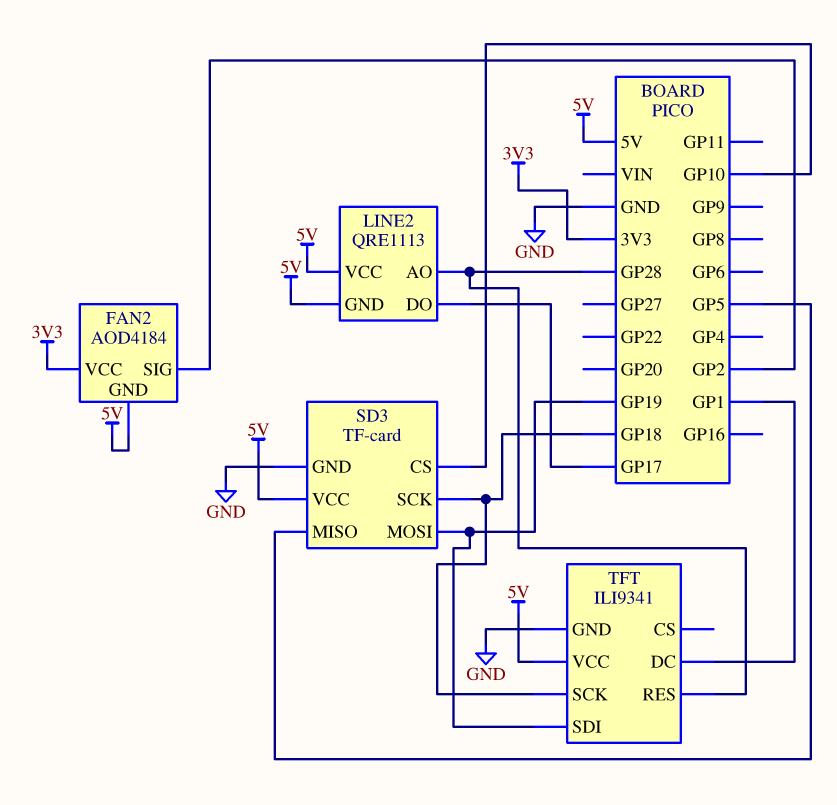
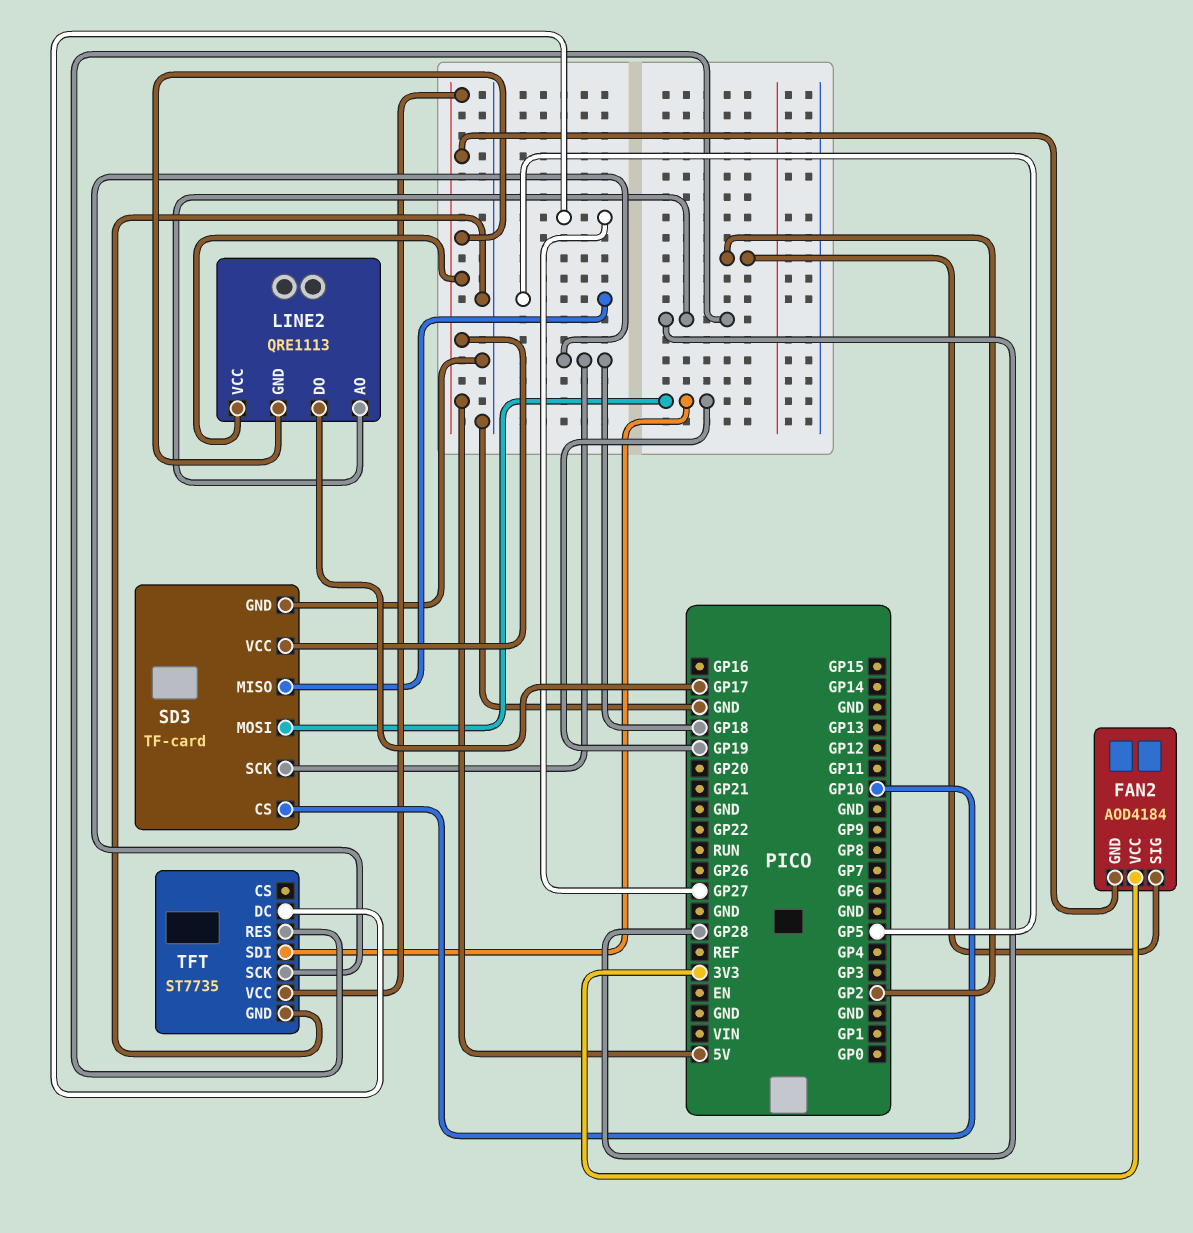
TFT: ILI9341 -> ST7735
TFT pin DC: GP1 -> GP27

